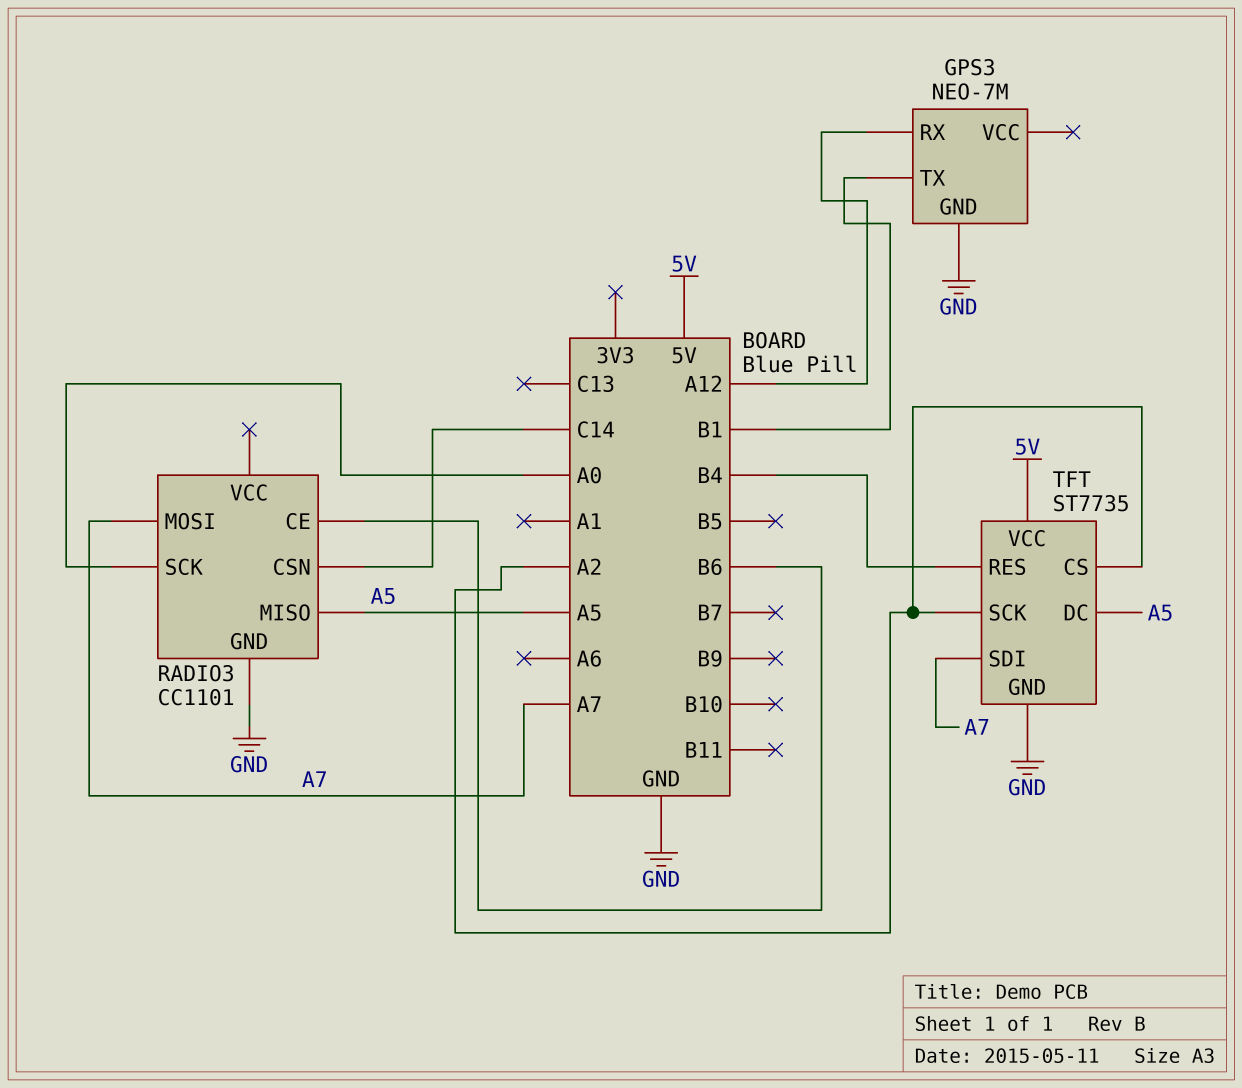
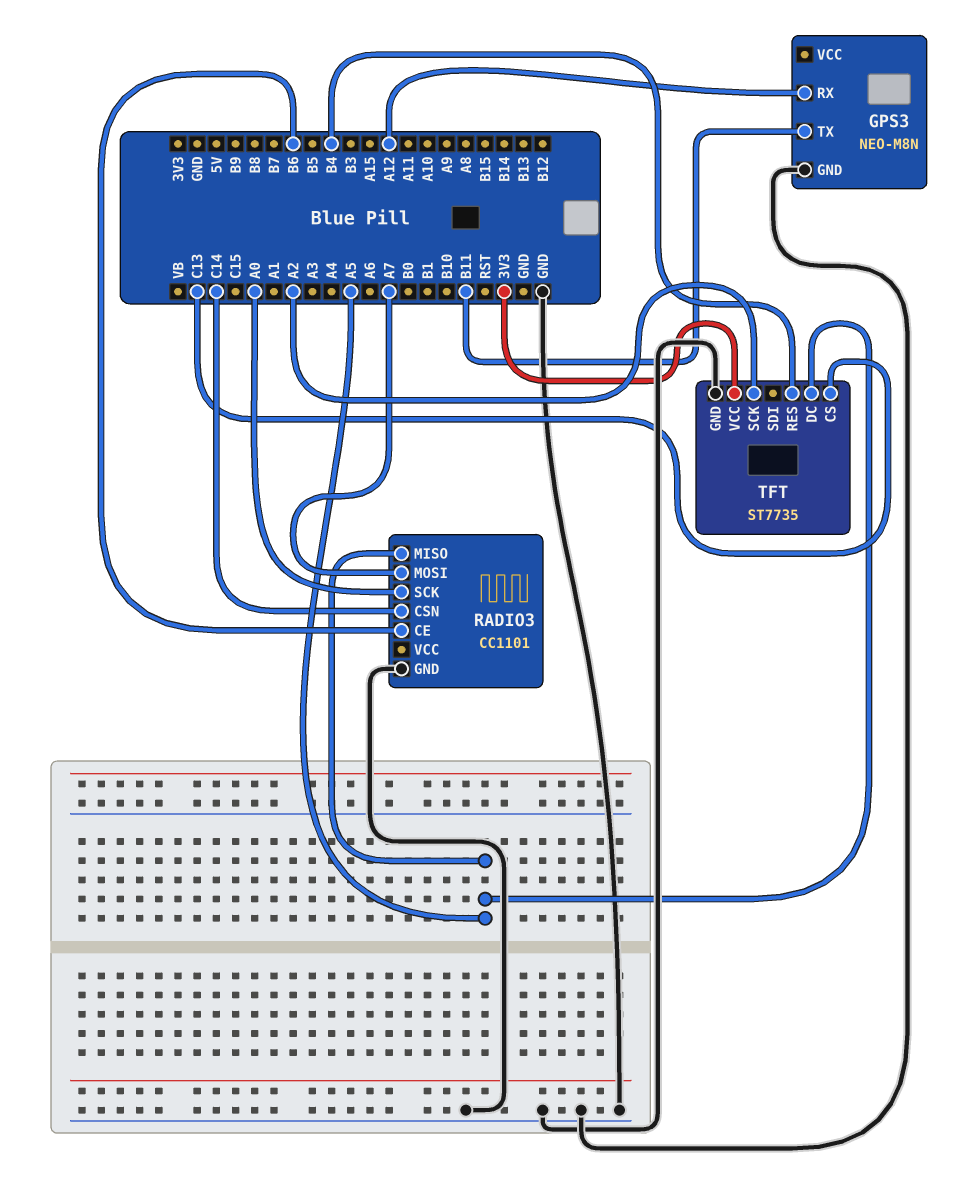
GPS3: NEO-7M -> NEO-M8N
GPS3 pin TX: B1 -> B11
TFT pin CS: A2 -> C13
TFT pin SDI: A7 -> none
TFT pin VCC: 5V -> 3V3

